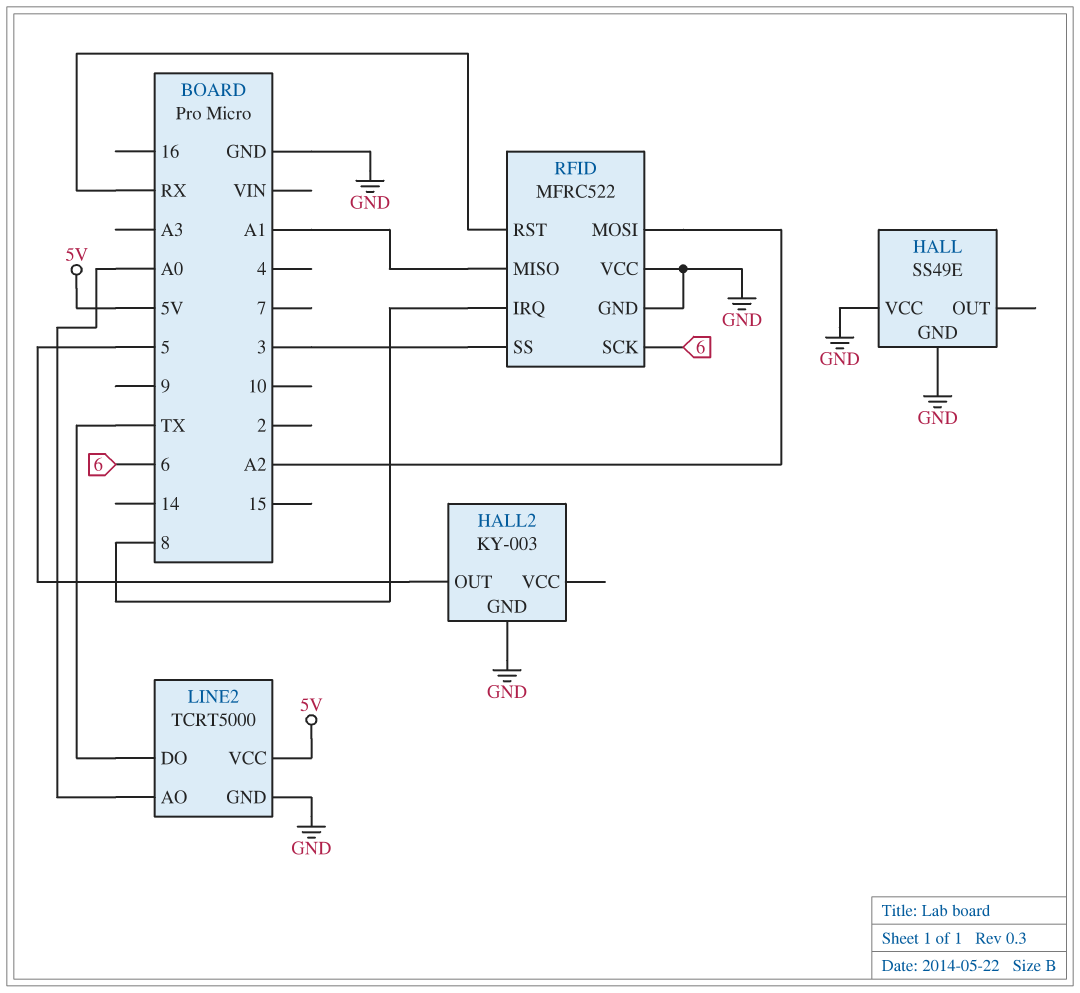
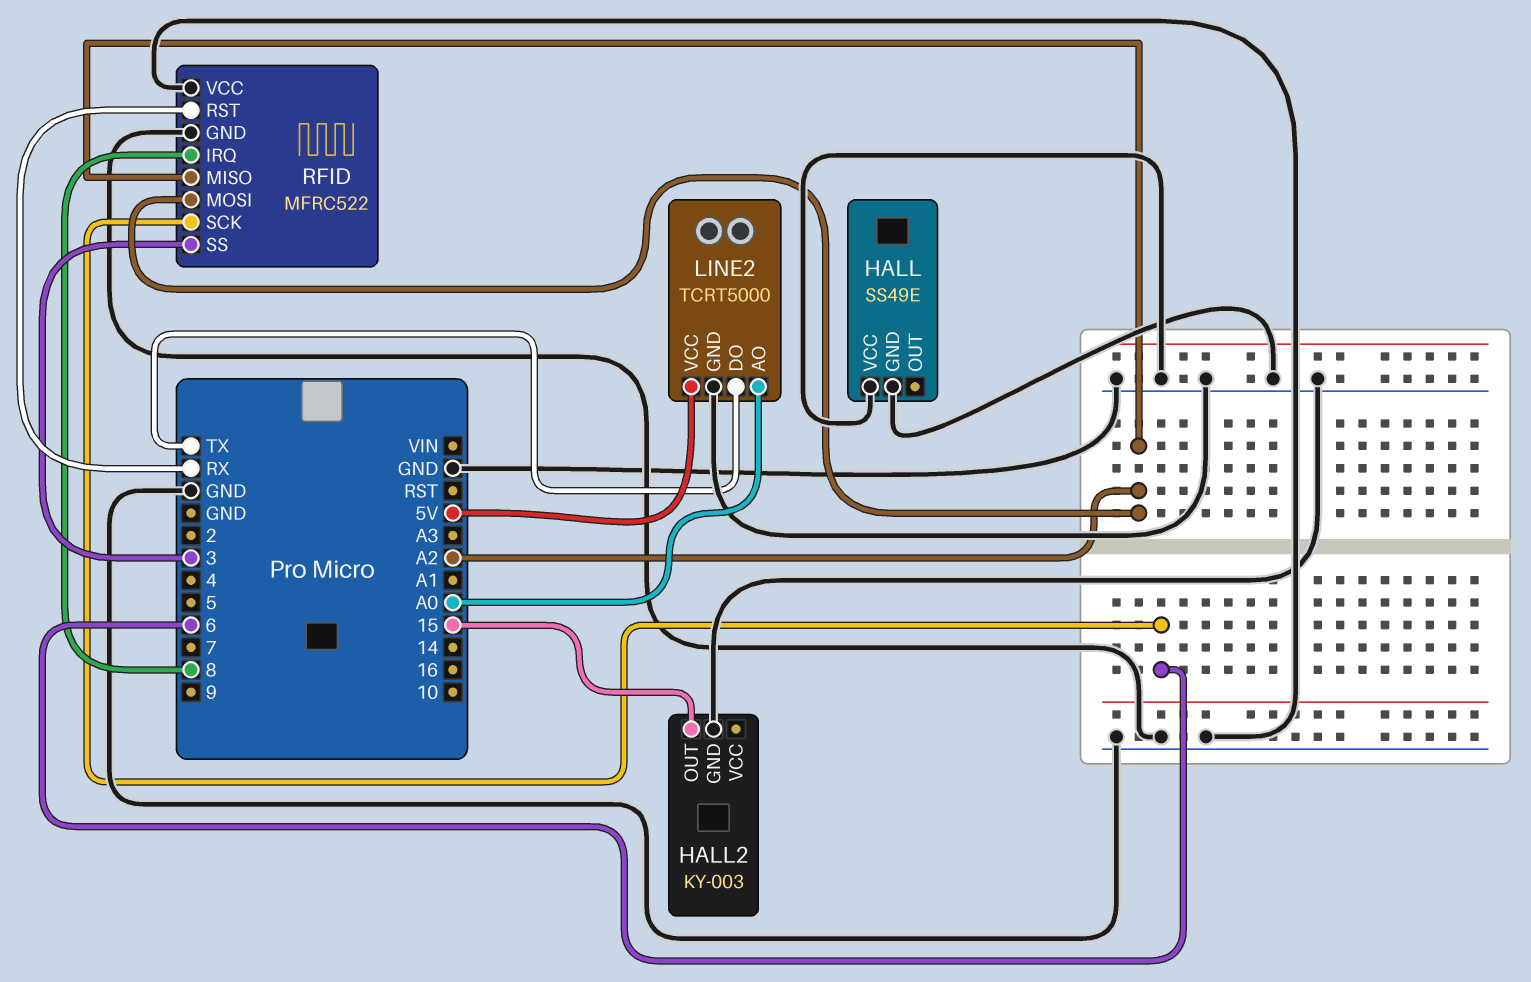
HALL2 pin OUT: 5 -> 15
RFID pin MISO: A1 -> A2

